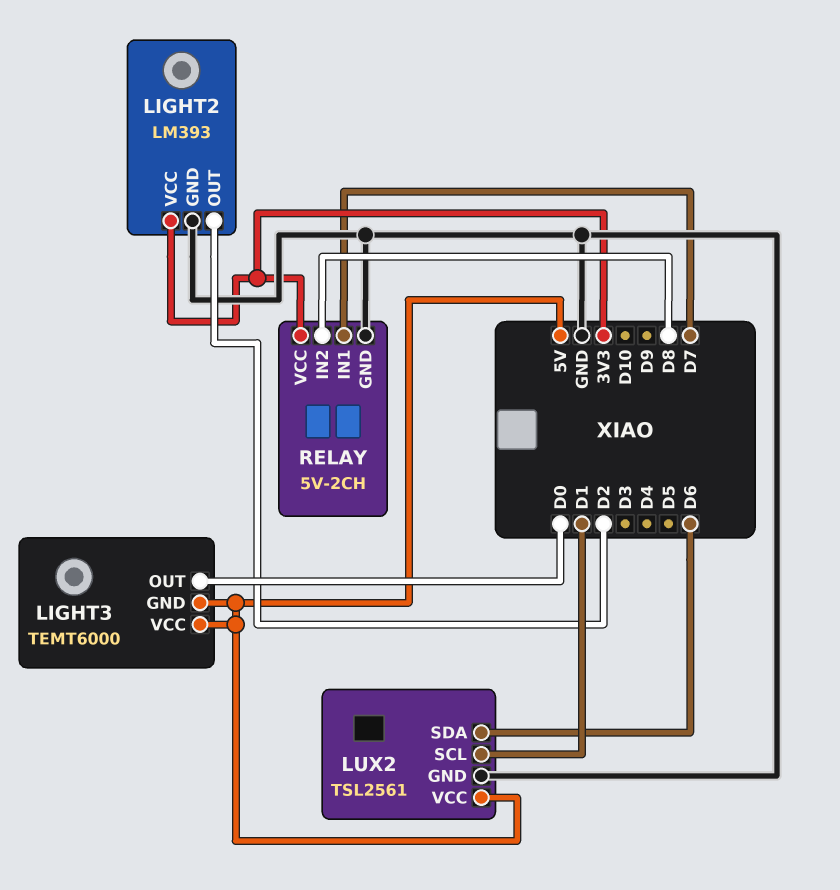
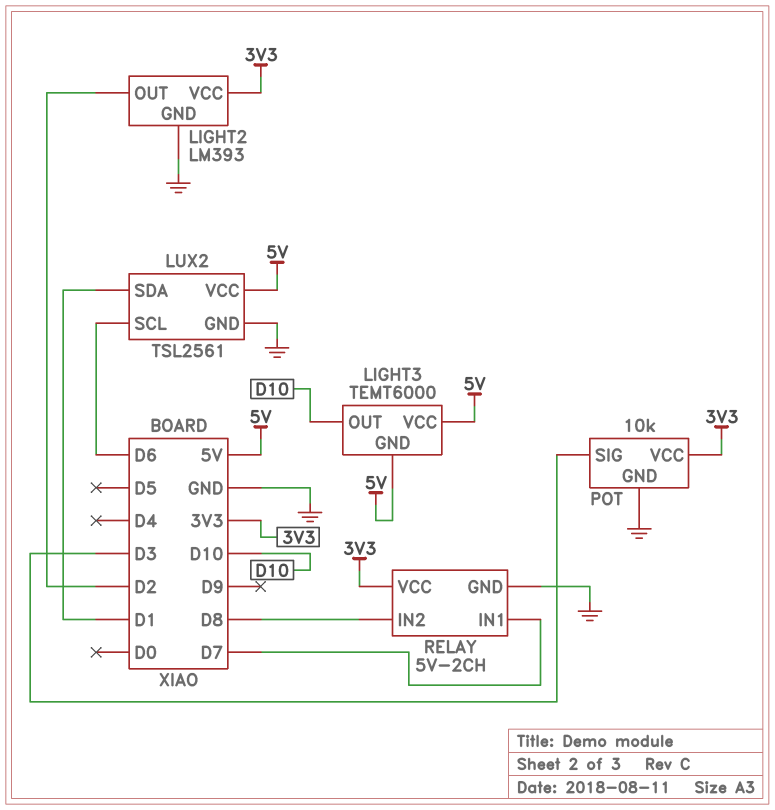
LIGHT3 pin OUT: D0 -> D10
LUX2 pin SCL: D1 -> D6
LUX2 pin SDA: D6 -> D1
POT: none -> 10k
POT pin GND: none -> GND
POT pin SIG: none -> D3
POT pin VCC: none -> 3V3

